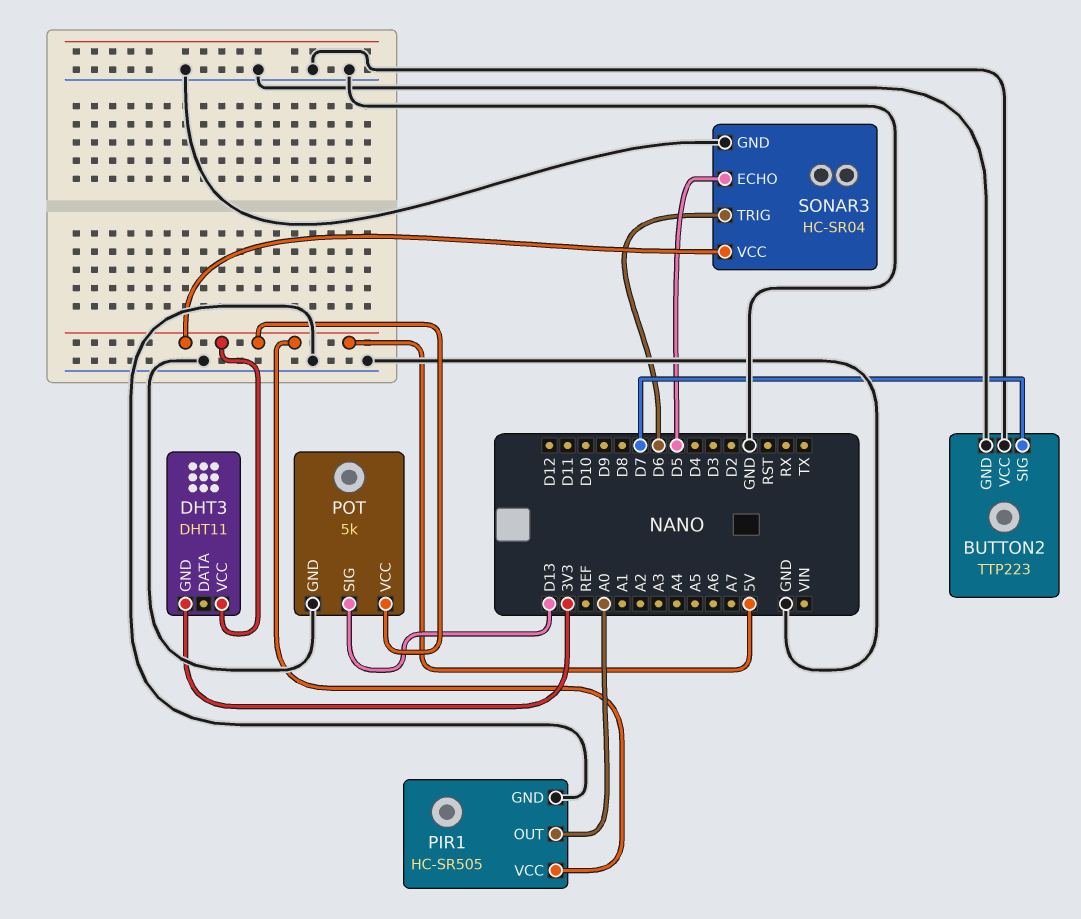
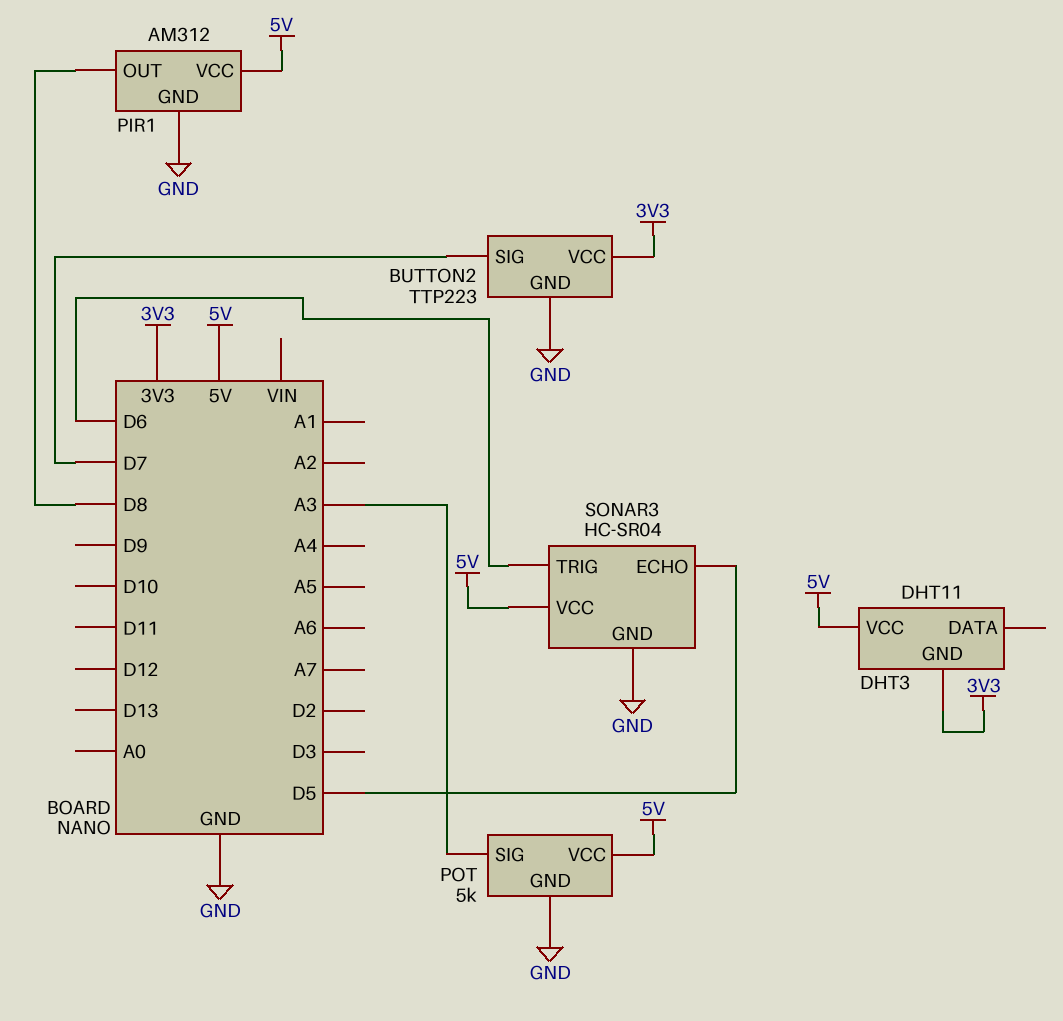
BUTTON2 pin VCC: GND -> 3V3
PIR1: HC-SR505 -> AM312
PIR1 pin OUT: A0 -> D8
POT pin SIG: D13 -> A3

